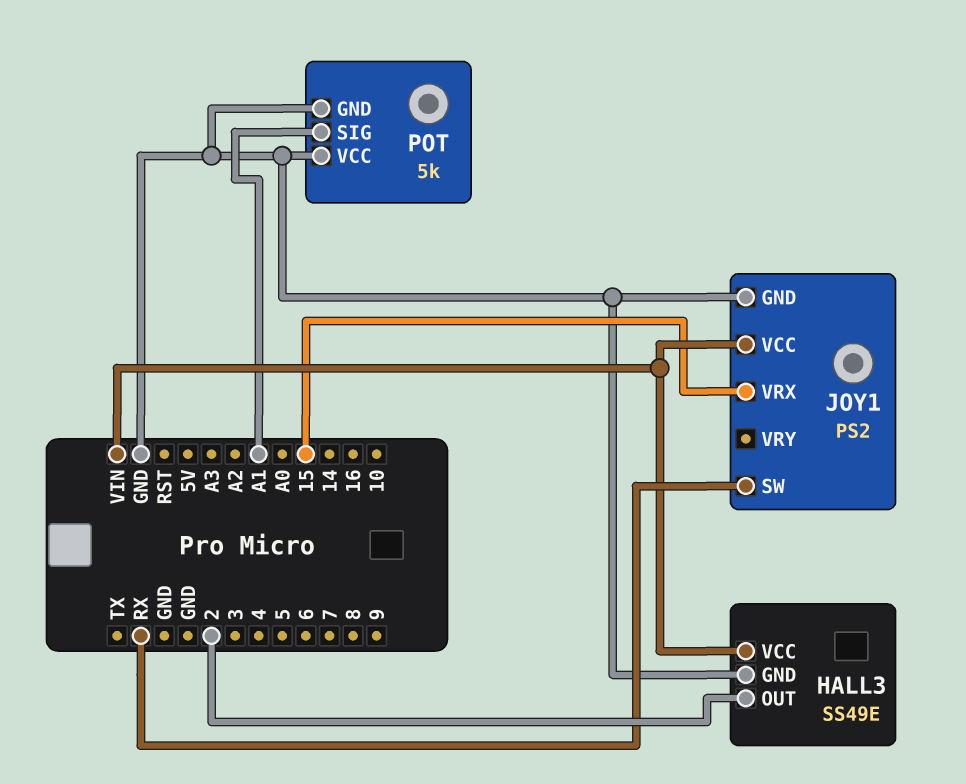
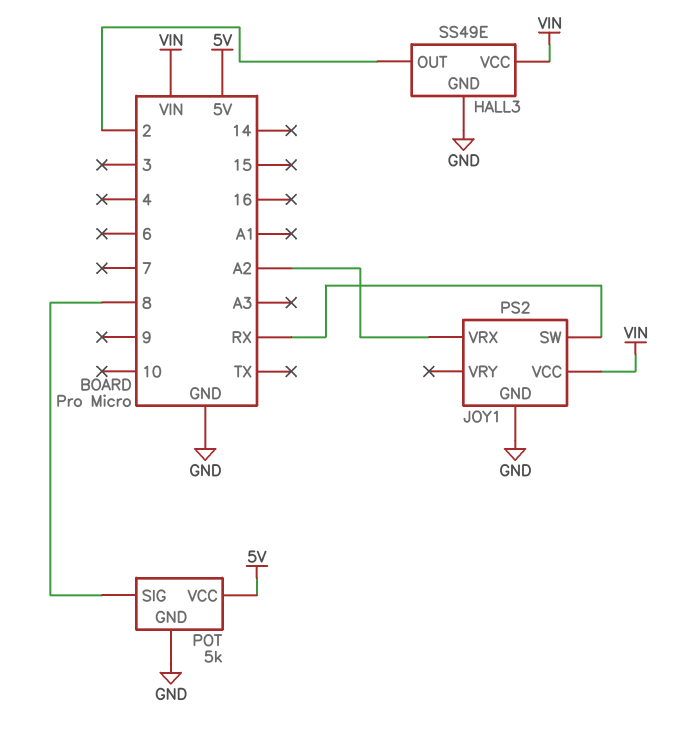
JOY1 pin VRX: 15 -> A2
POT pin SIG: A1 -> 8
POT pin VCC: GND -> 5V

